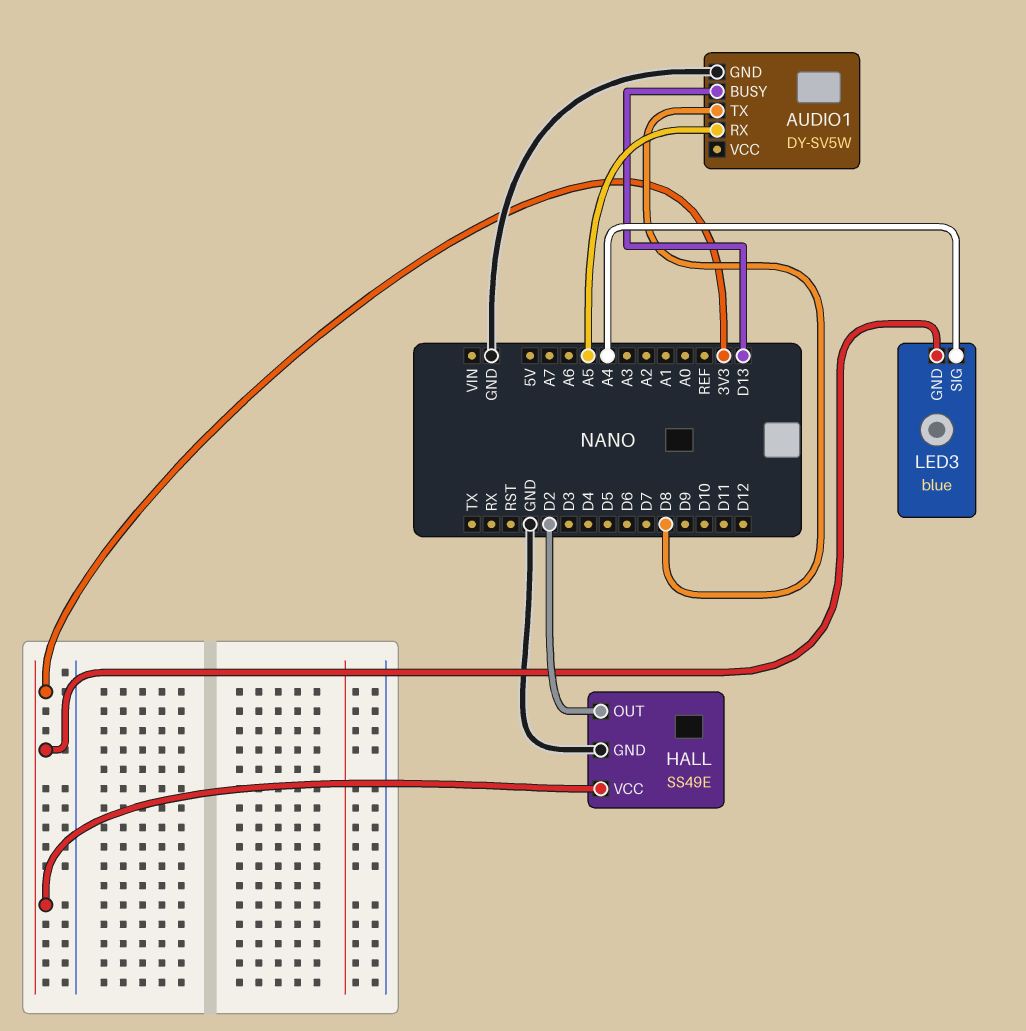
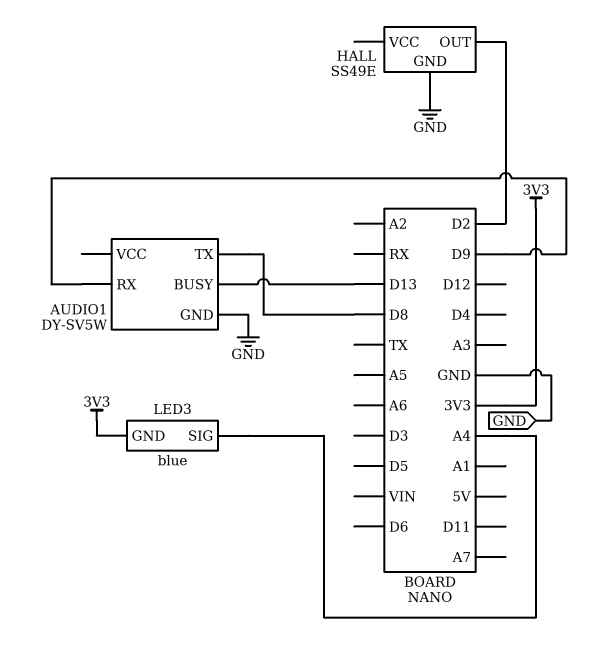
AUDIO1 pin RX: A5 -> D9
HALL pin VCC: 3V3 -> none

